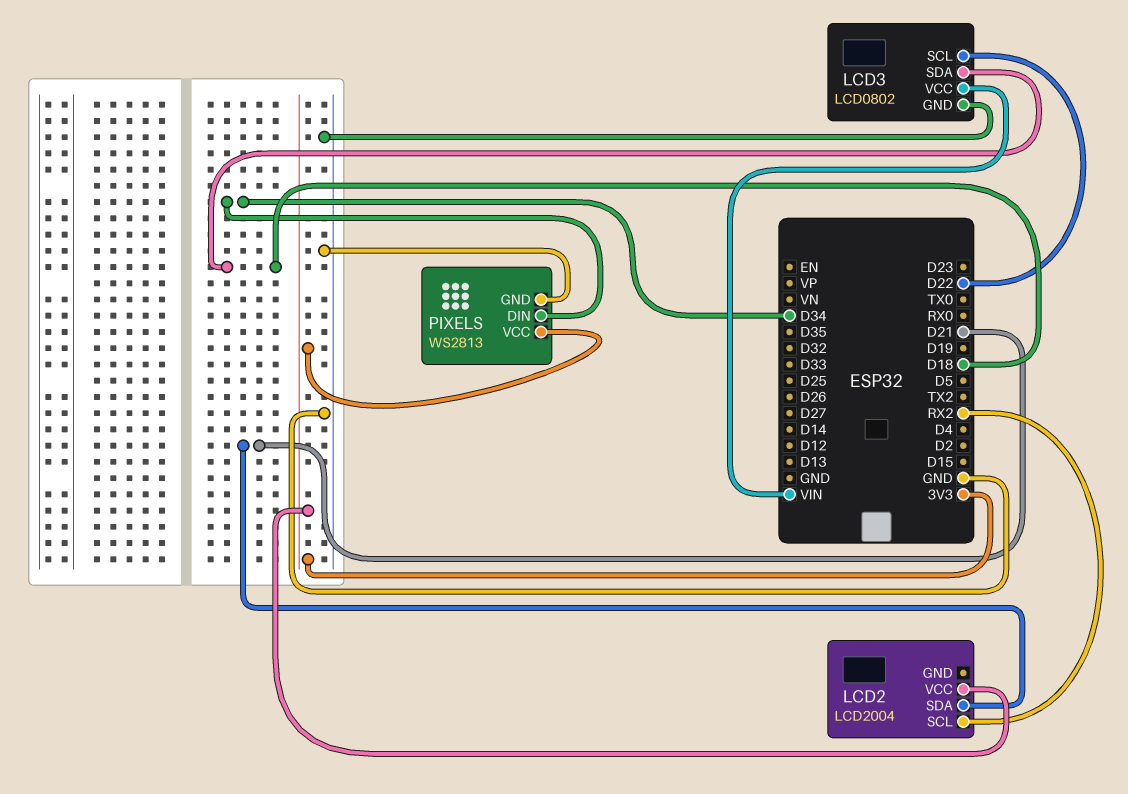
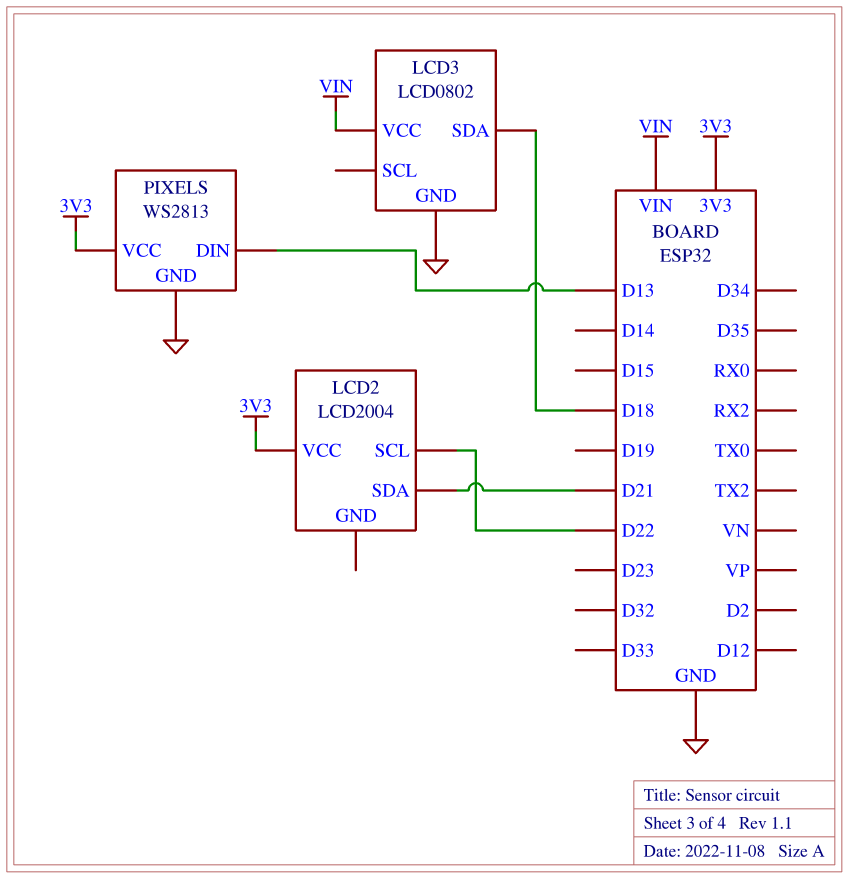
LCD2 pin SCL: RX2 -> D22
LCD3 pin SCL: D22 -> none
PIXELS pin DIN: D34 -> D13

